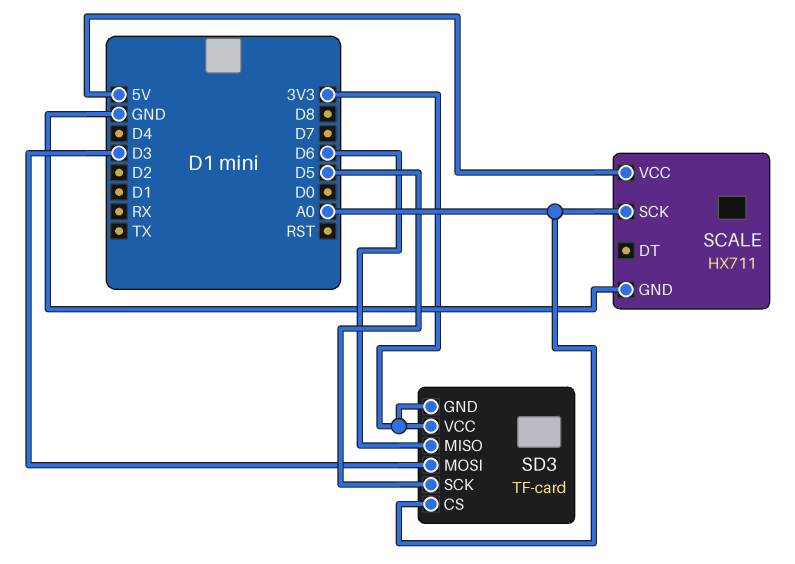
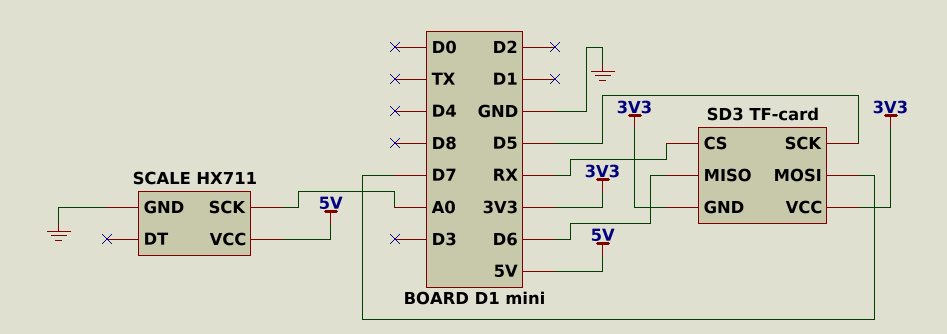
SD3 pin CS: A0 -> RX
SD3 pin MOSI: D3 -> D7

